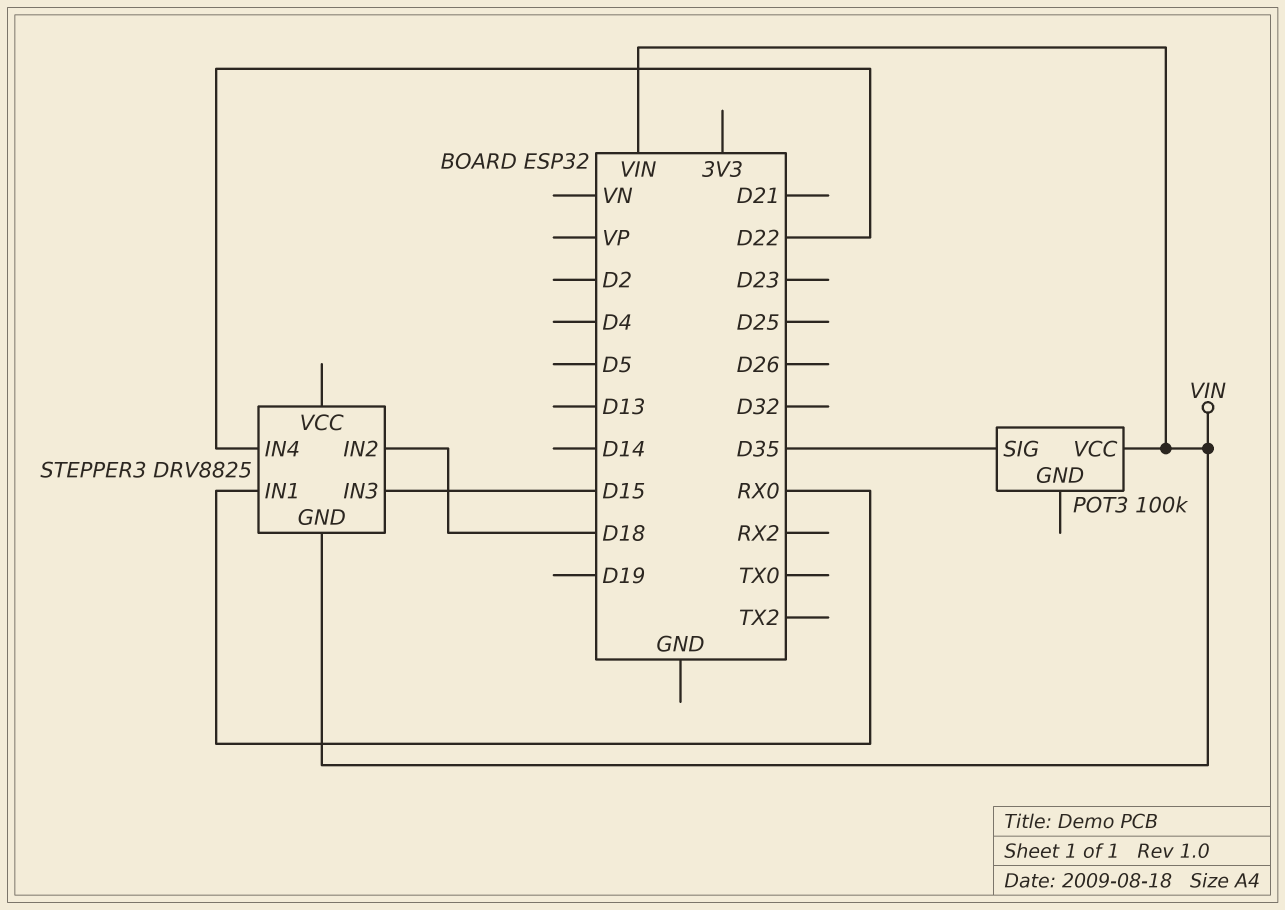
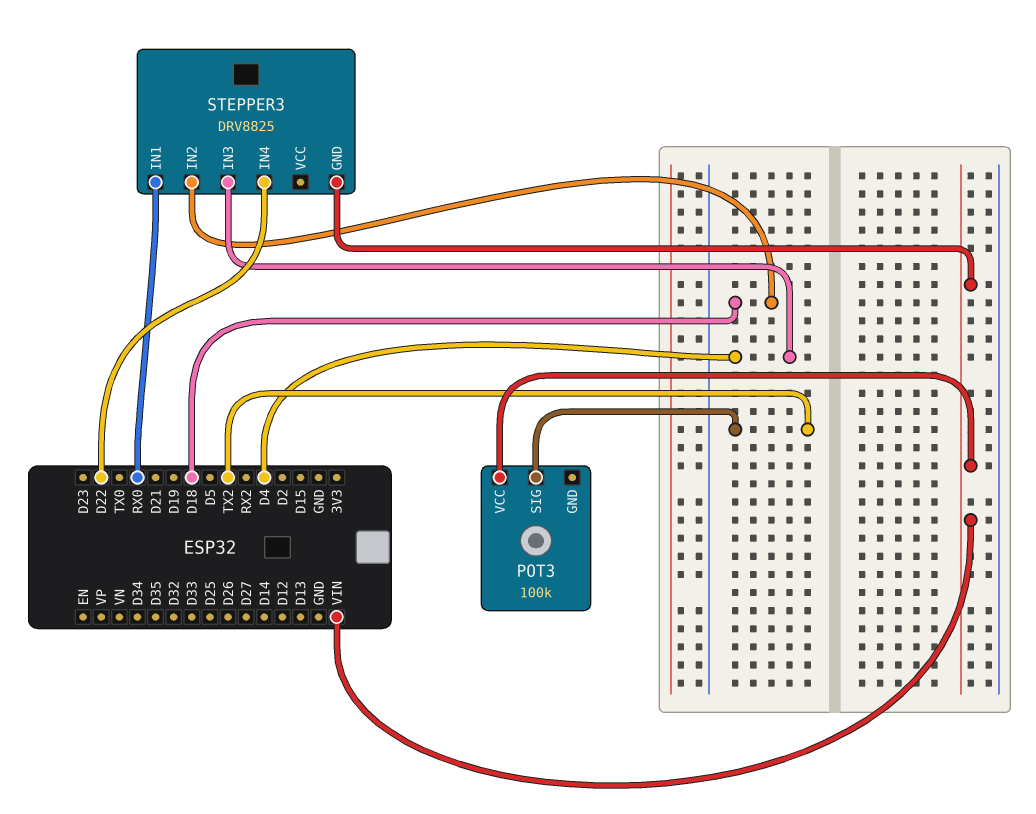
POT3 pin SIG: D35 -> TX2
STEPPER3 pin IN3: D15 -> D4

